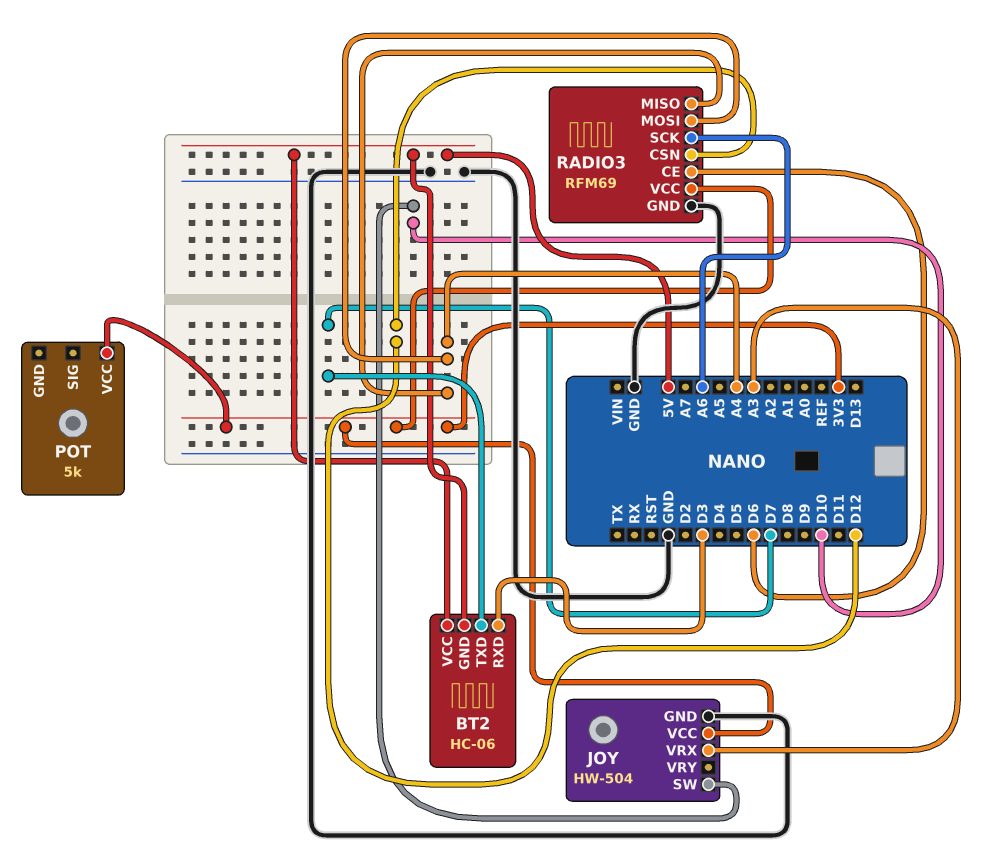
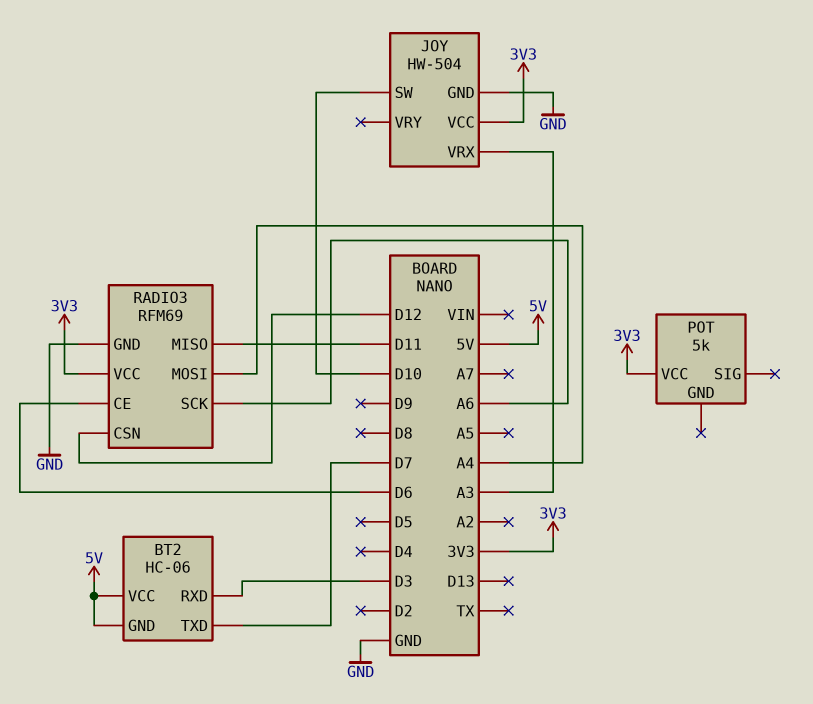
RADIO3 pin MISO: A4 -> D11

